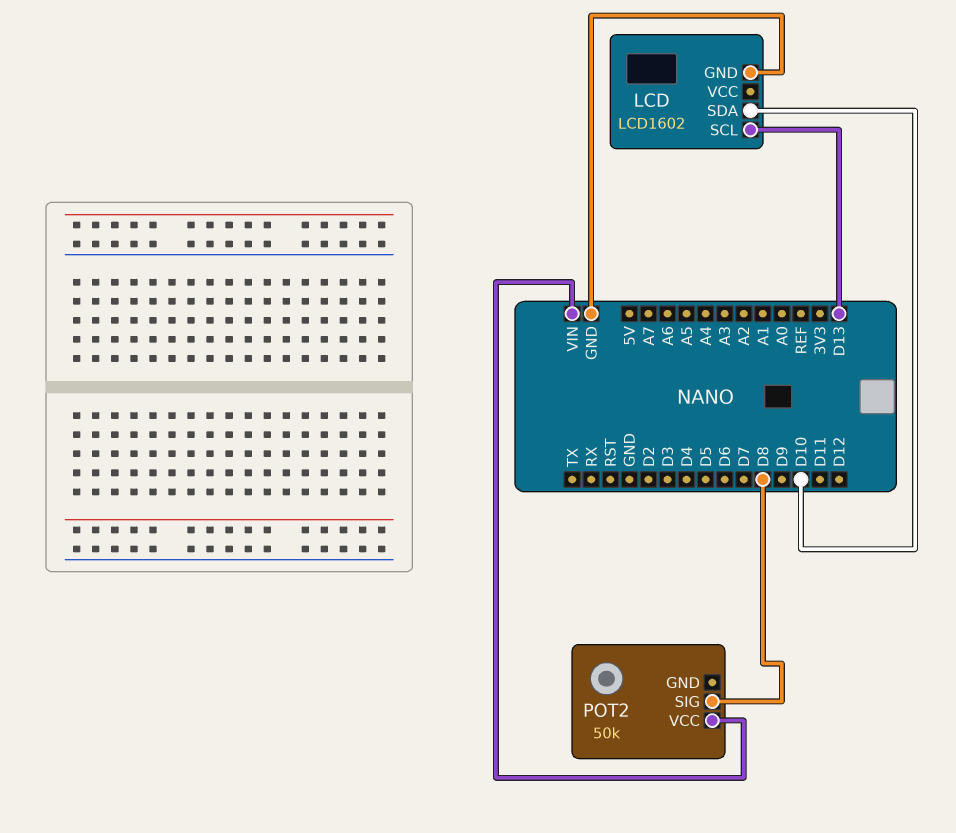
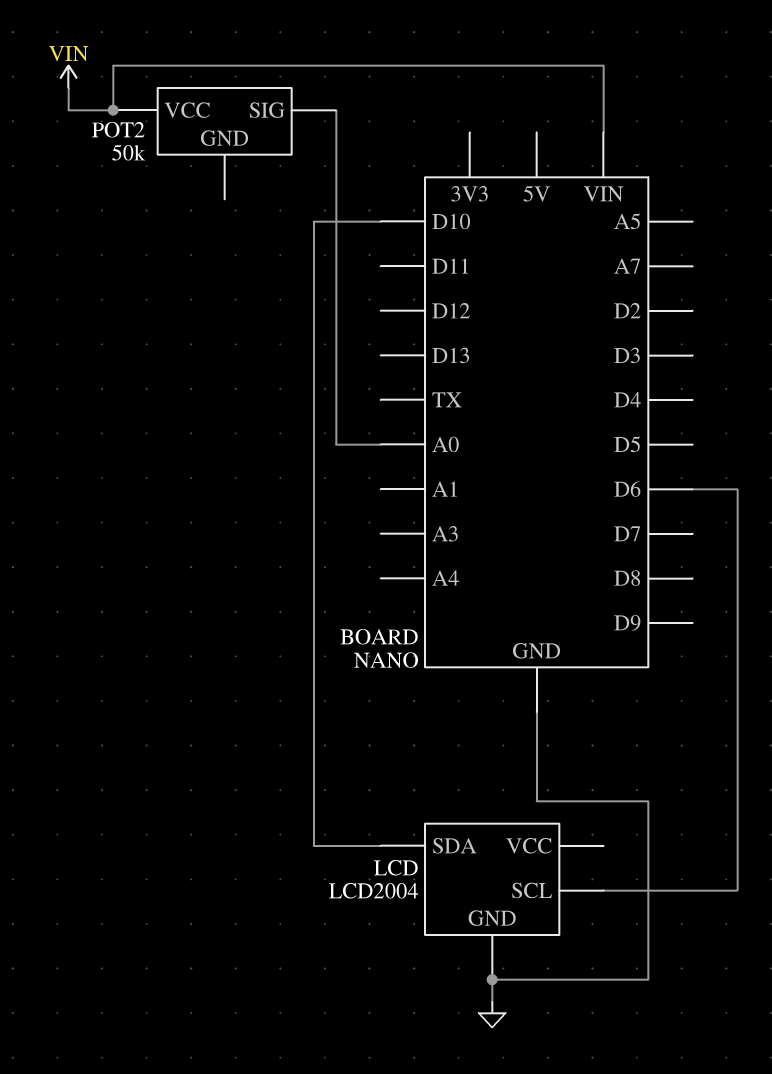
LCD: LCD1602 -> LCD2004
LCD pin SCL: D13 -> D6
POT2 pin SIG: D8 -> A0

